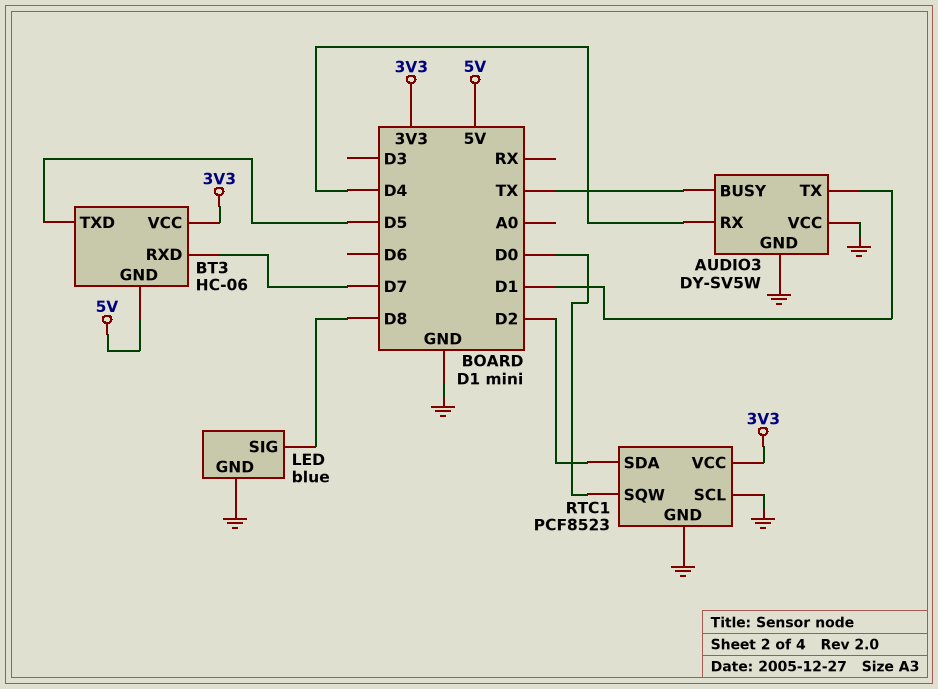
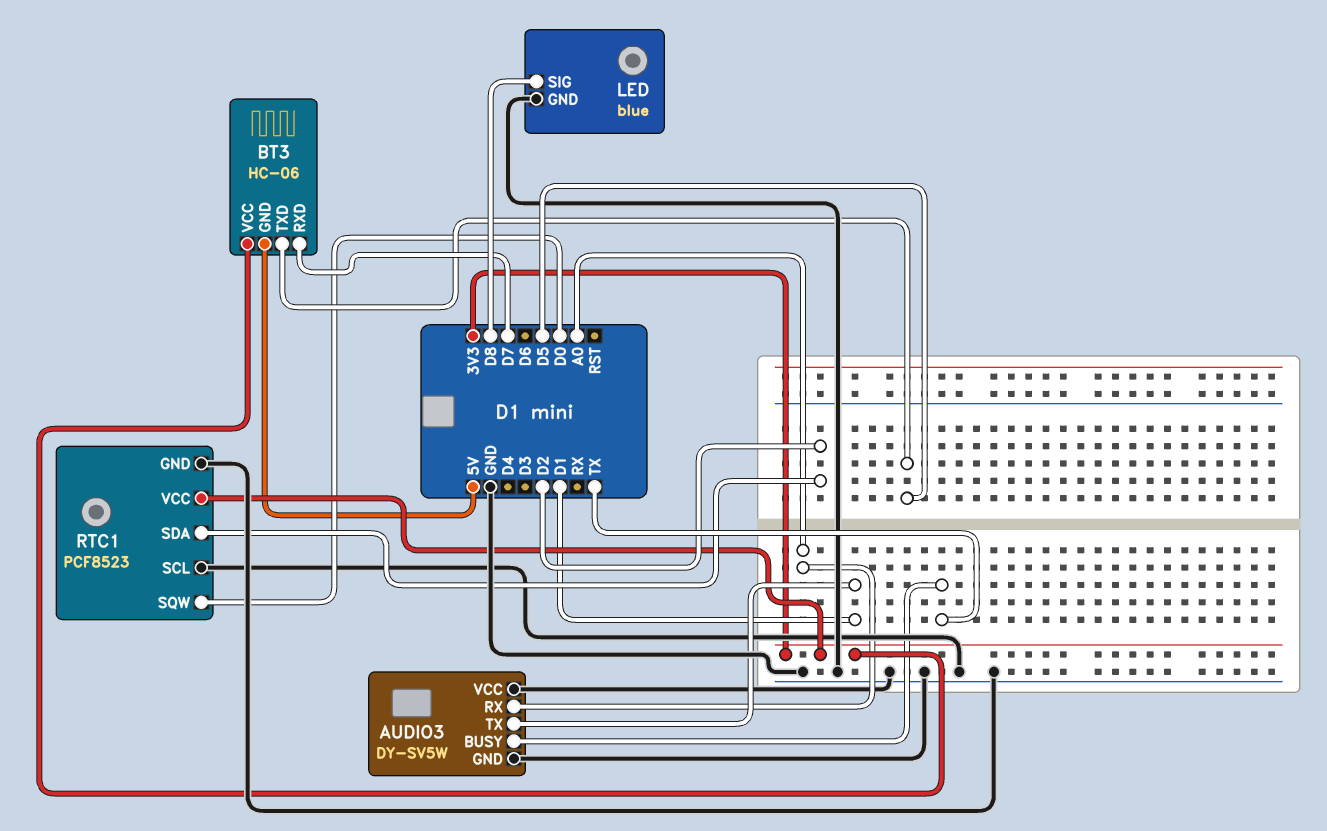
AUDIO3 pin RX: D4 -> A0

